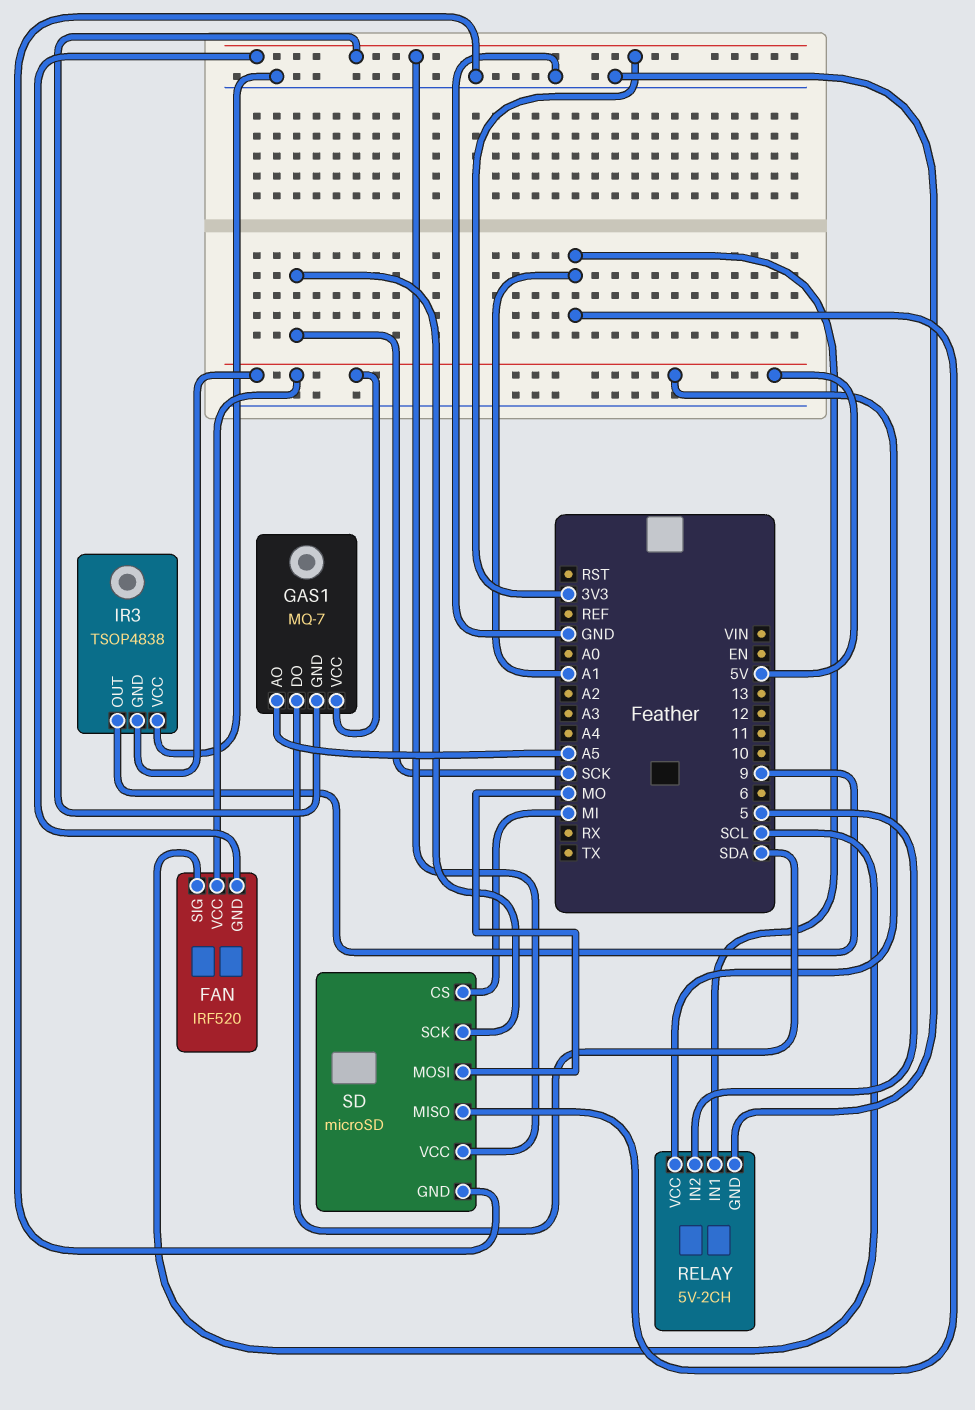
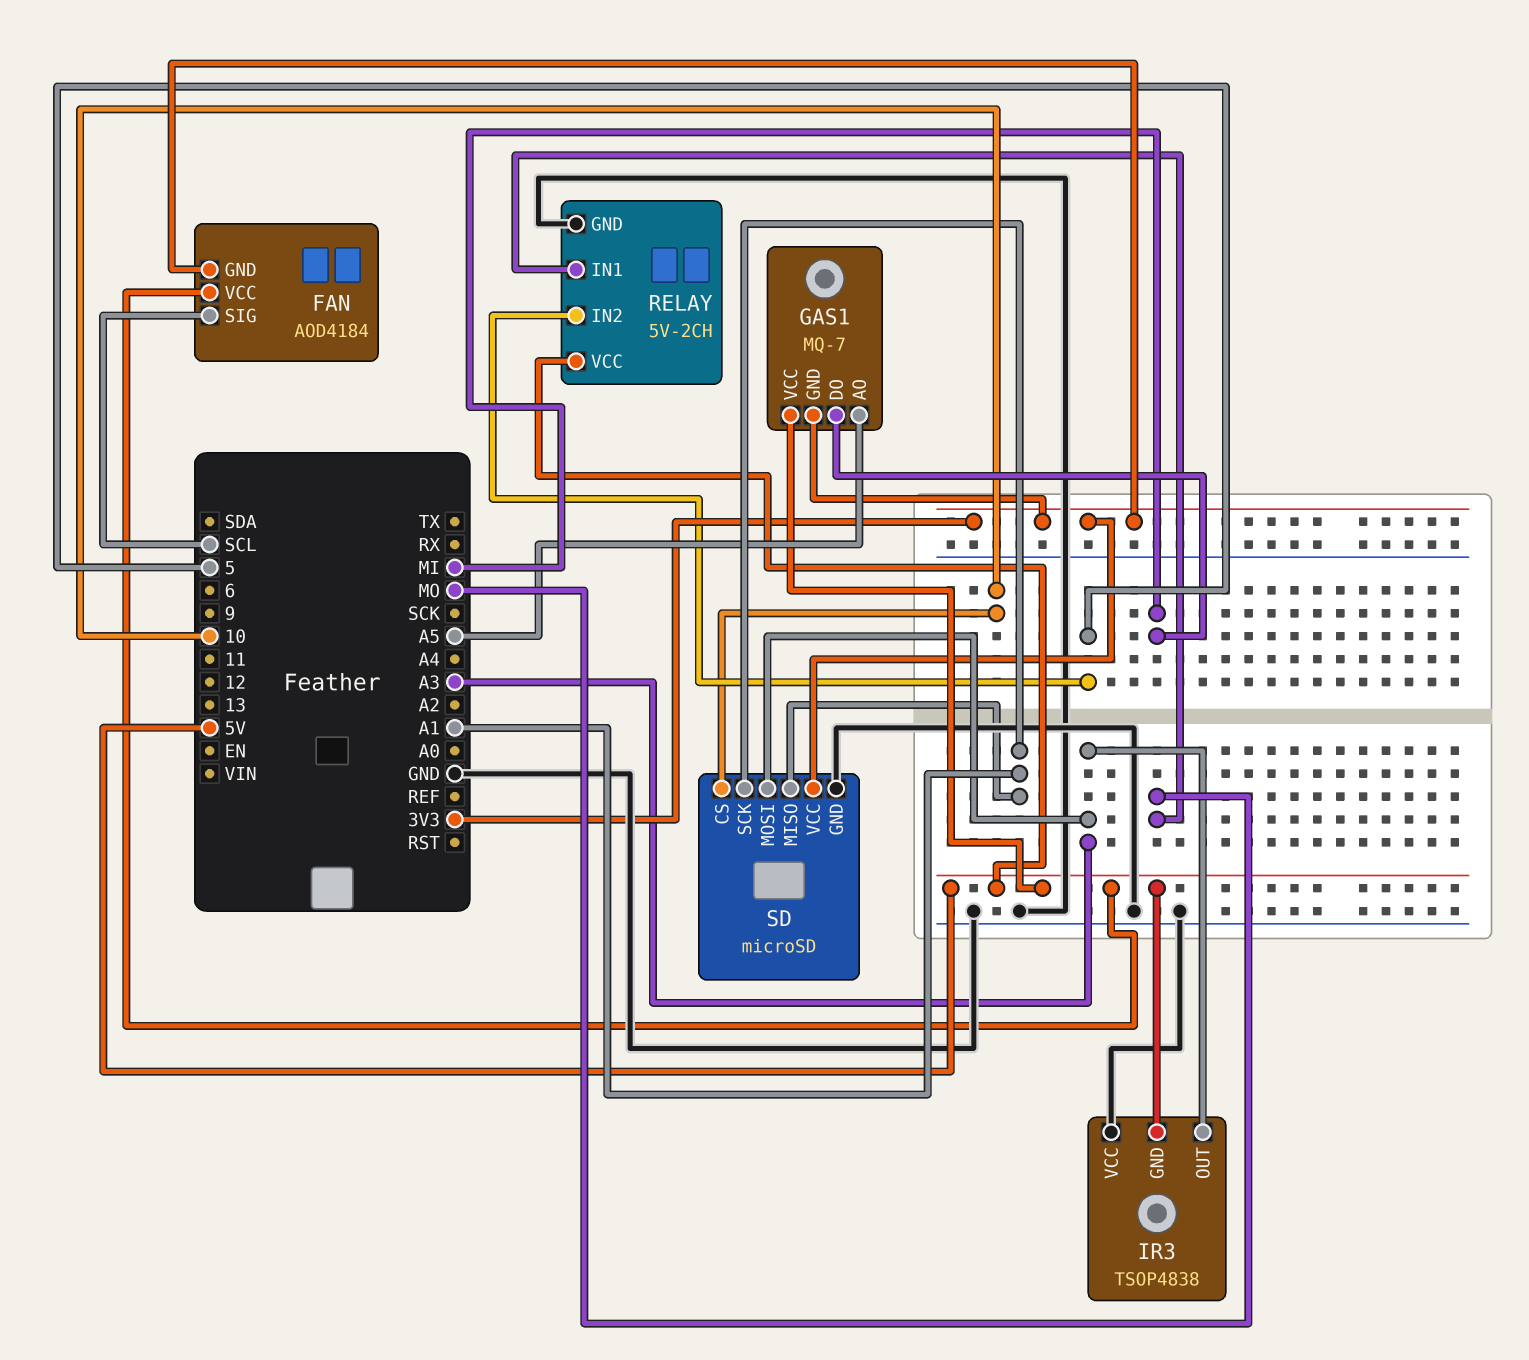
FAN: IRF520 -> AOD4184
GAS1 pin DO: SDA -> MI
IR3 pin OUT: 9 -> A3
RELAY pin IN1: A1 -> MO
SD pin CS: MI -> 10
SD pin MOSI: MO -> A3
SD pin SCK: SCK -> A1

